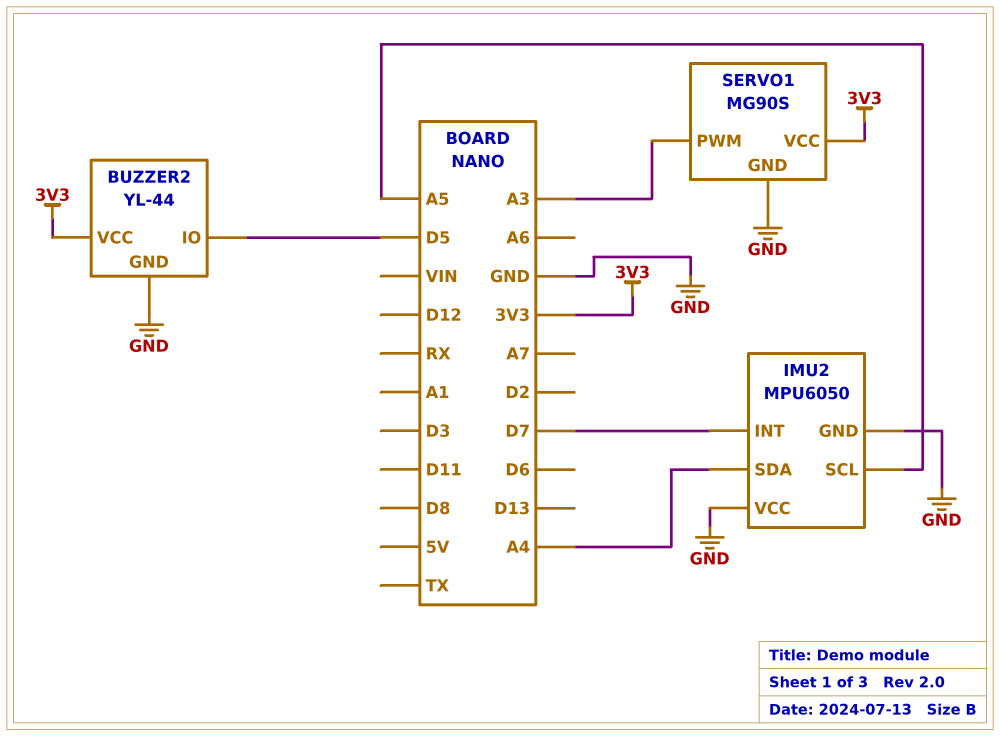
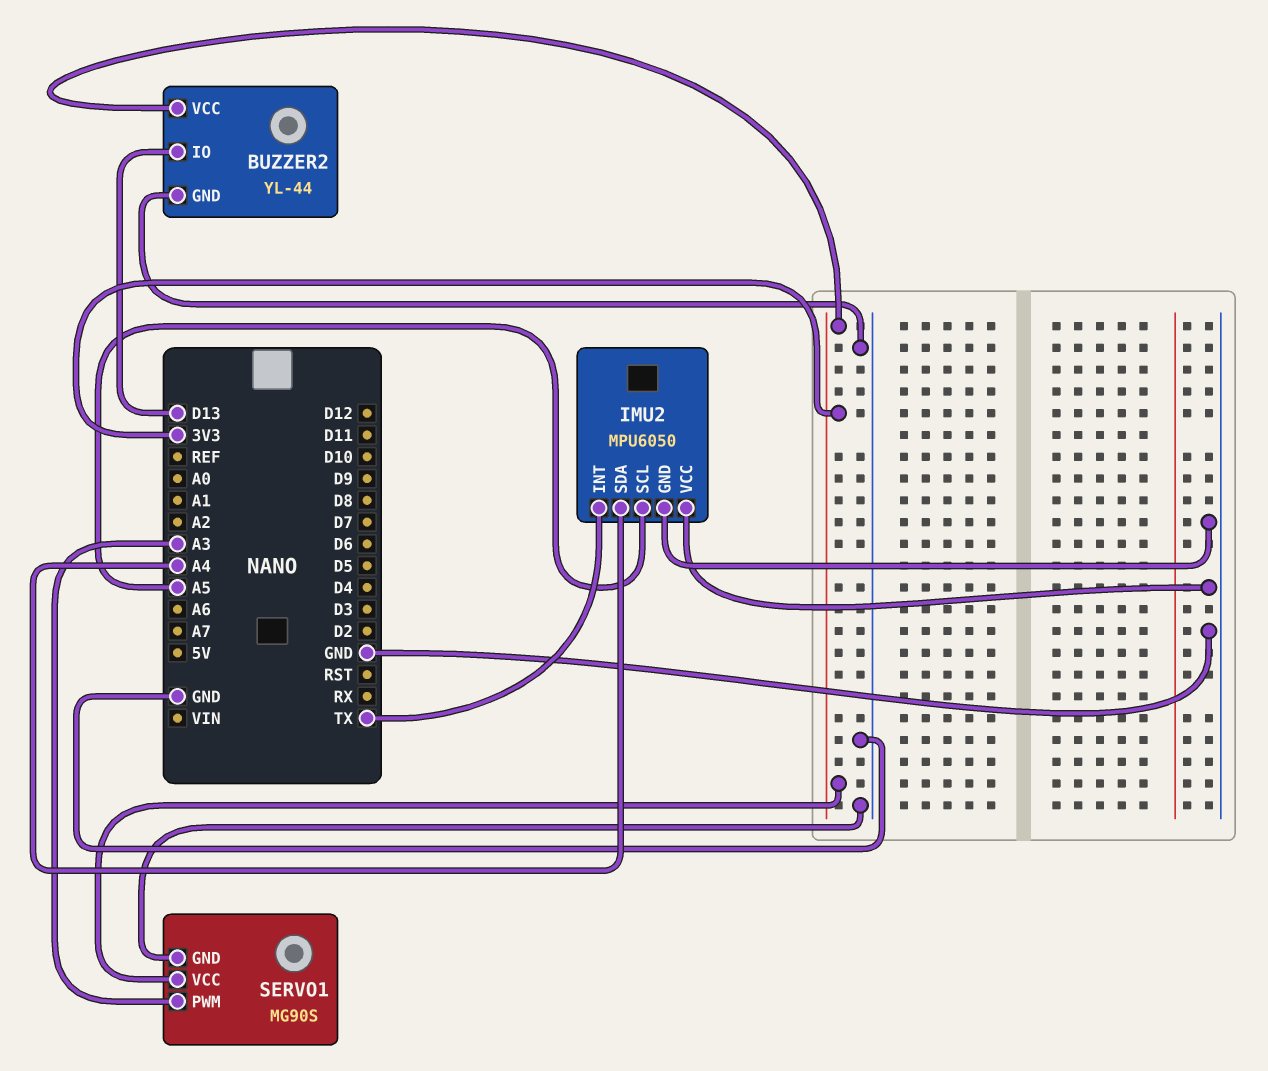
BUZZER2 pin IO: D5 -> D13
IMU2 pin INT: D7 -> TX

